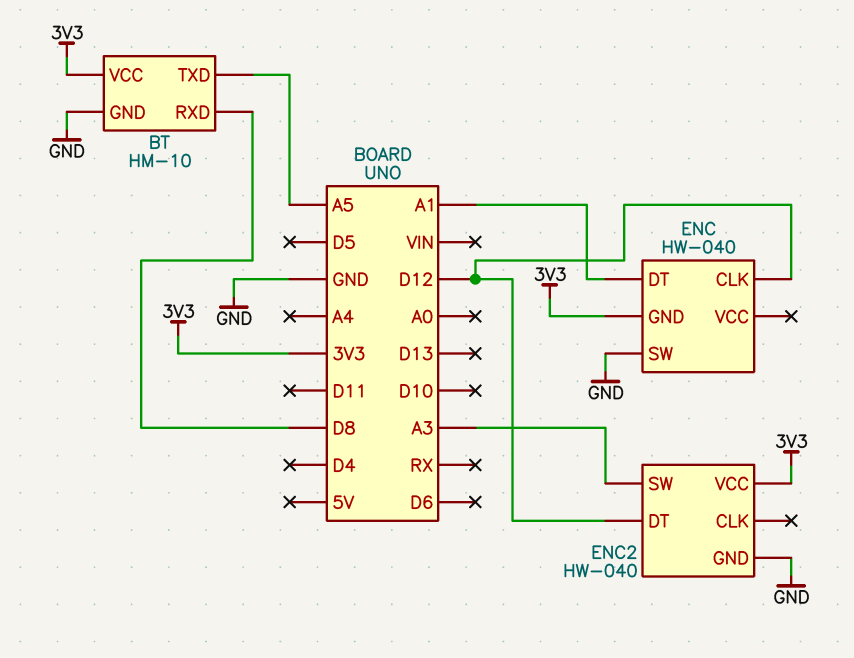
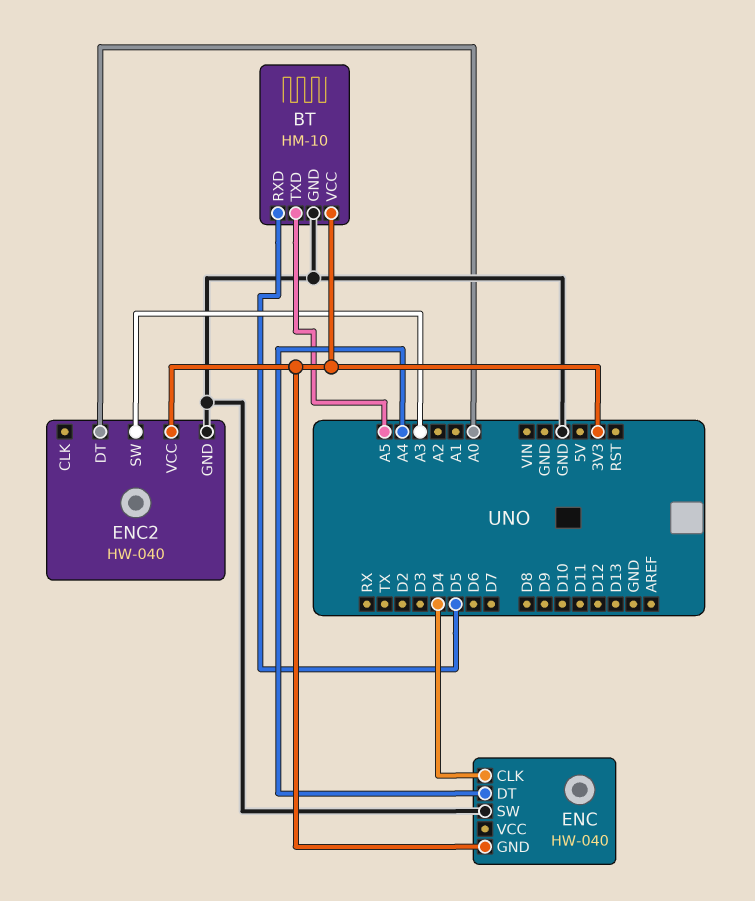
BT pin RXD: D8 -> D5
ENC pin CLK: D12 -> D4
ENC pin DT: A1 -> A4
ENC2 pin DT: D12 -> A0

